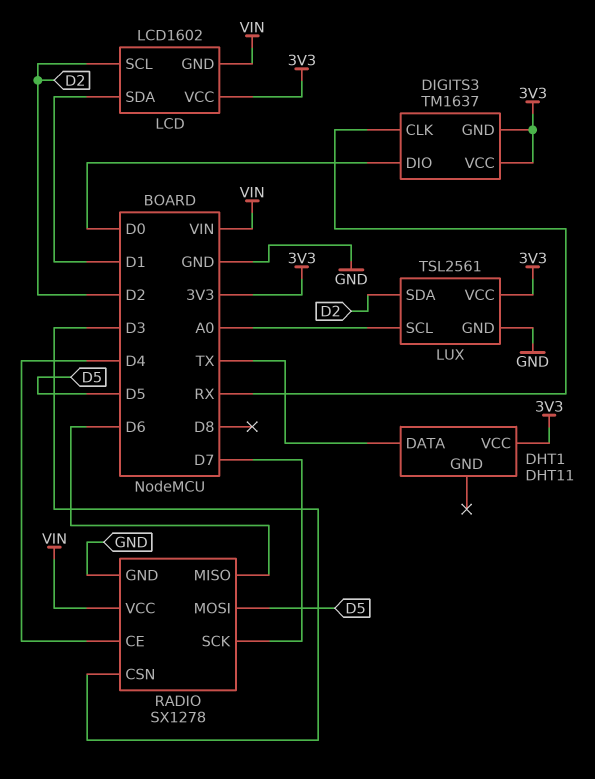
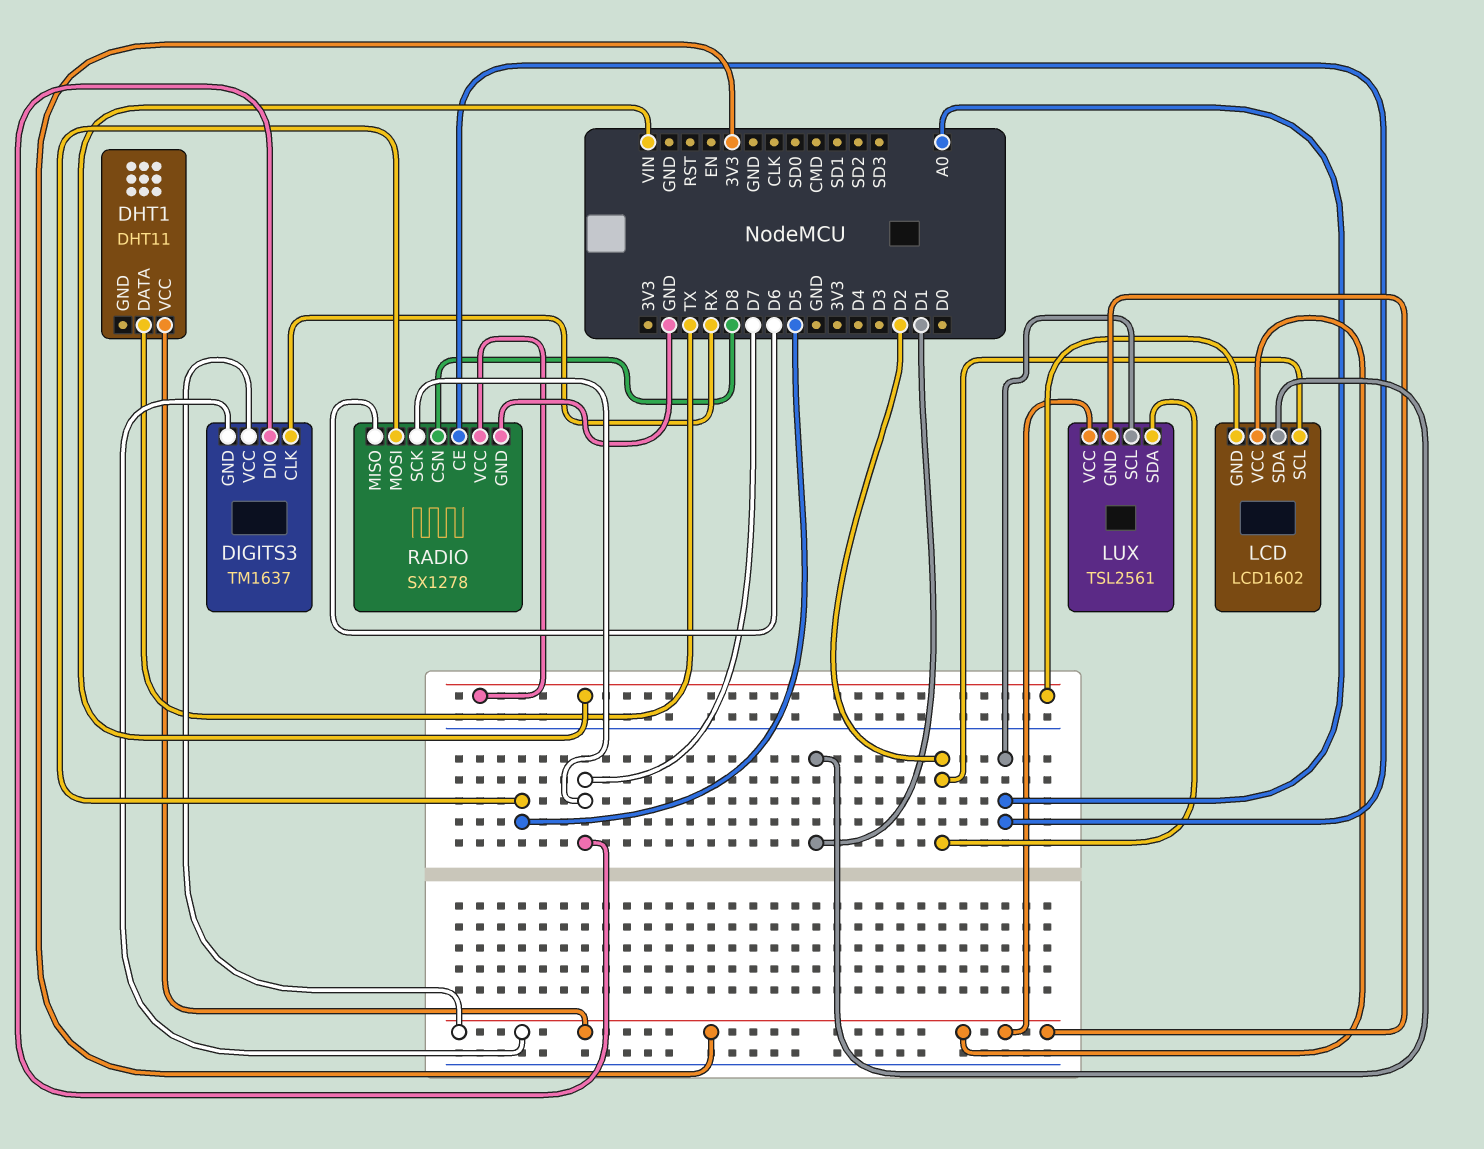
DIGITS3 pin DIO: D0 -> D7
LUX pin GND: GND -> 3V3
RADIO pin CE: D4 -> A0
RADIO pin CSN: D3 -> D8

